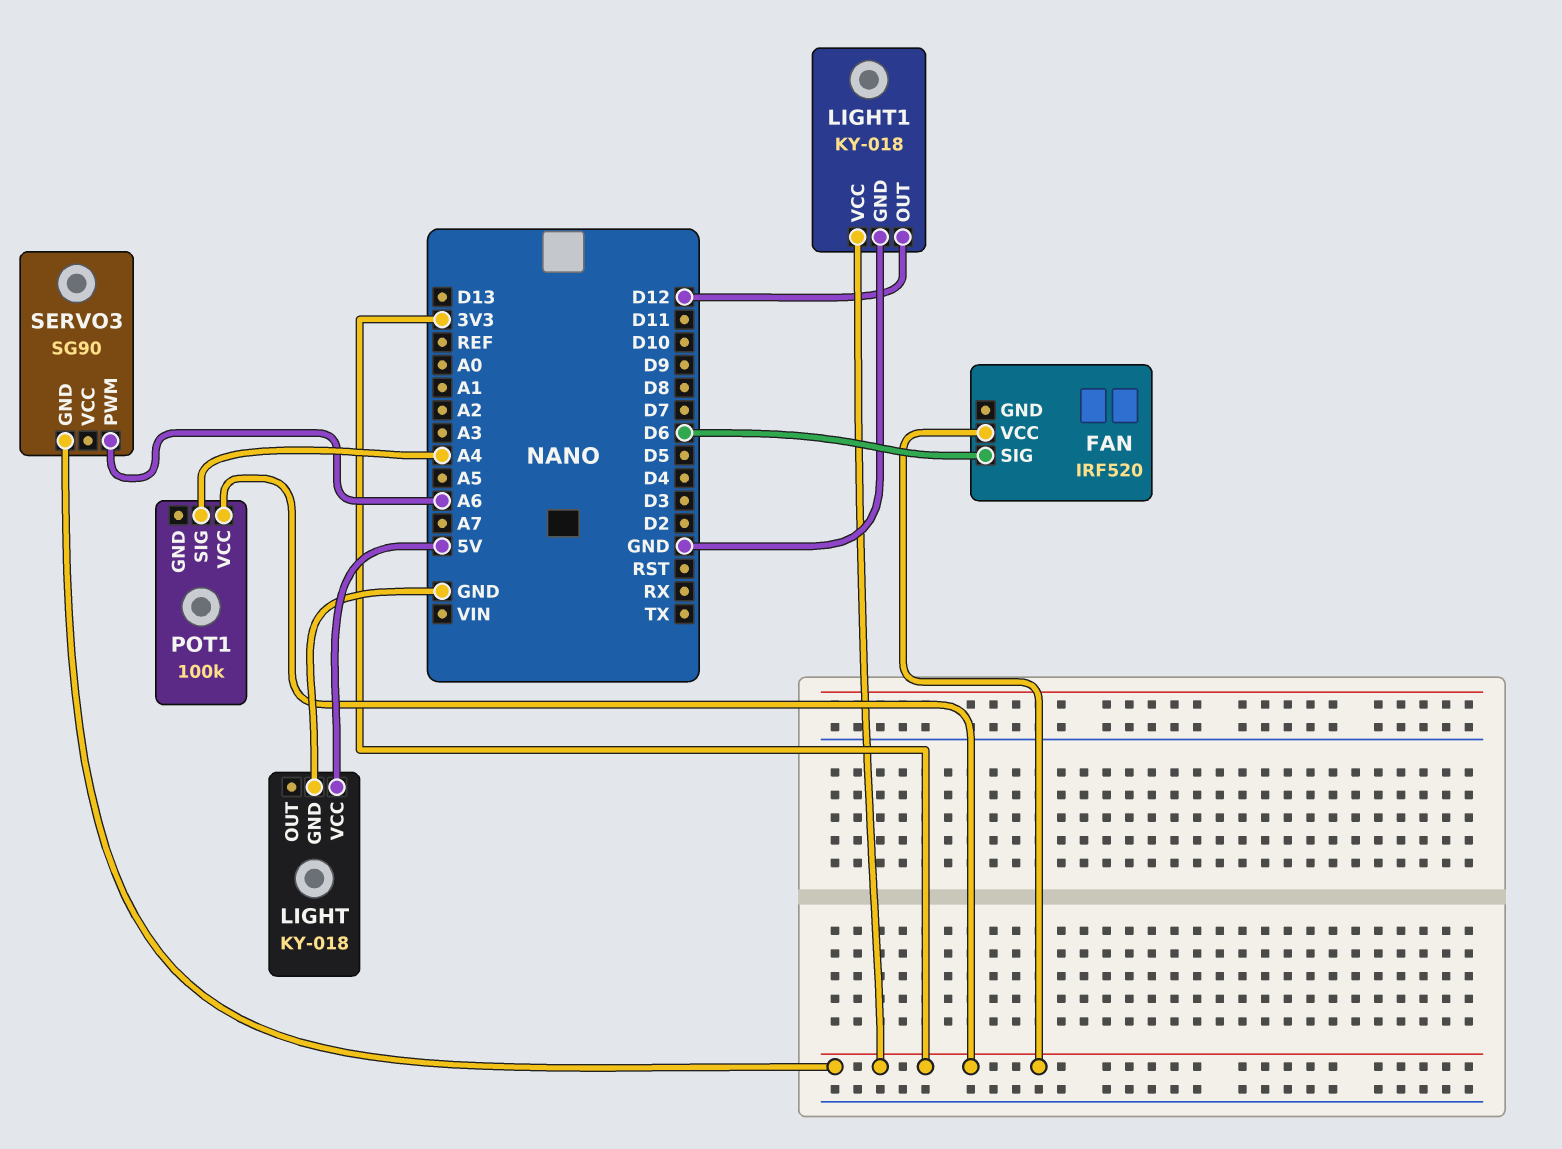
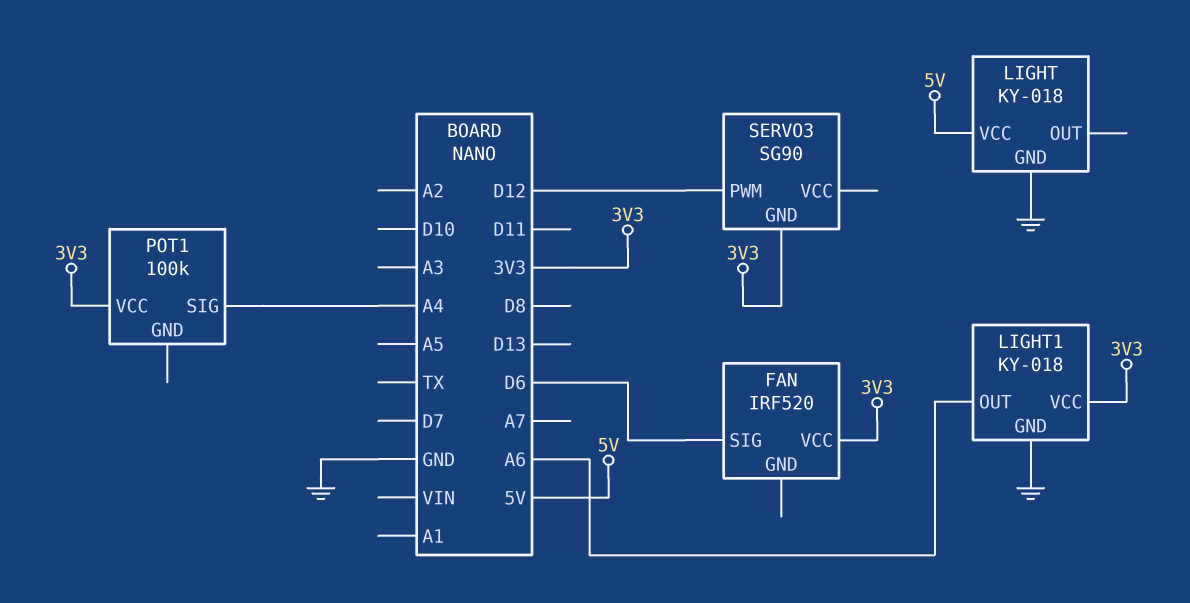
LIGHT1 pin OUT: D12 -> A6
SERVO3 pin PWM: A6 -> D12

